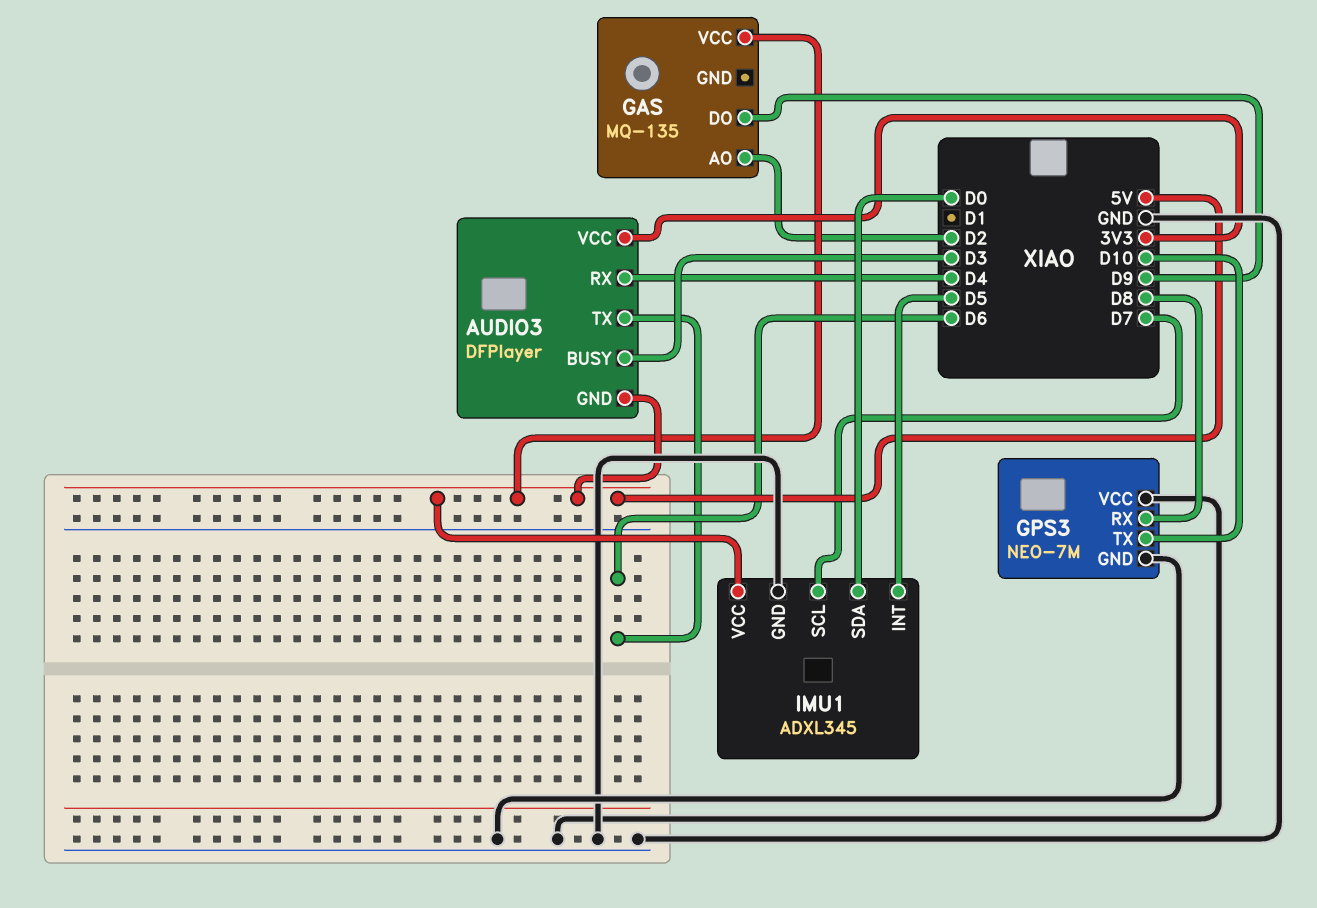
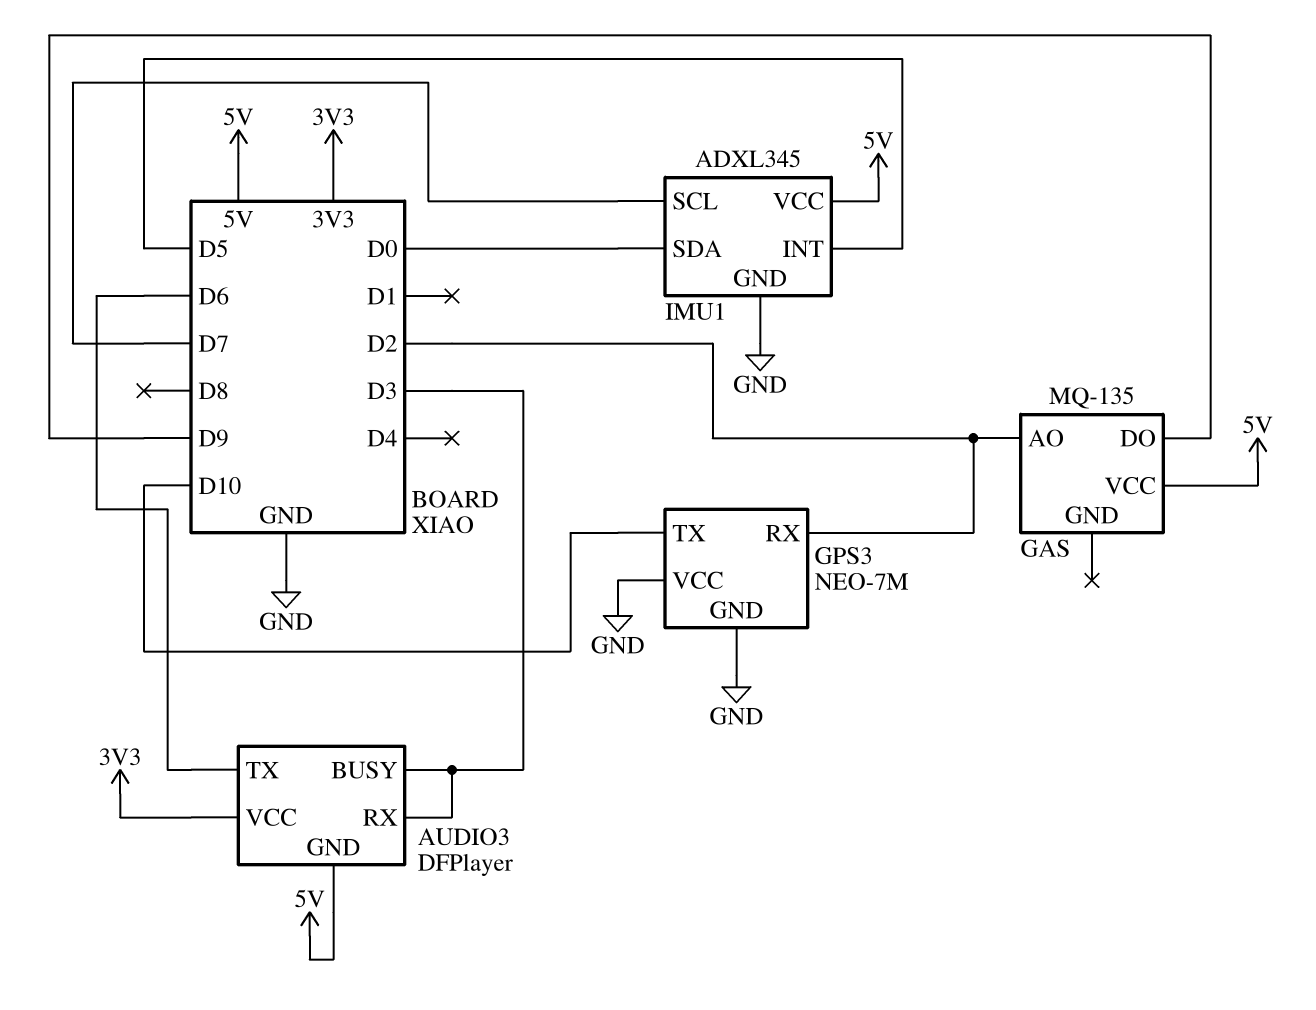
AUDIO3 pin RX: D4 -> D3
GPS3 pin RX: D8 -> D2

